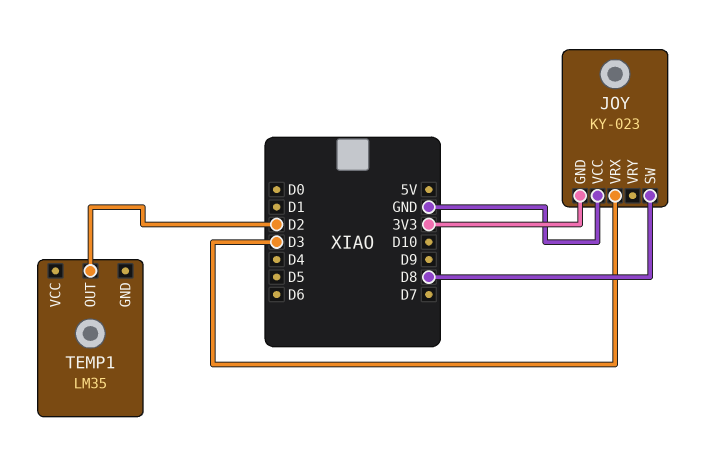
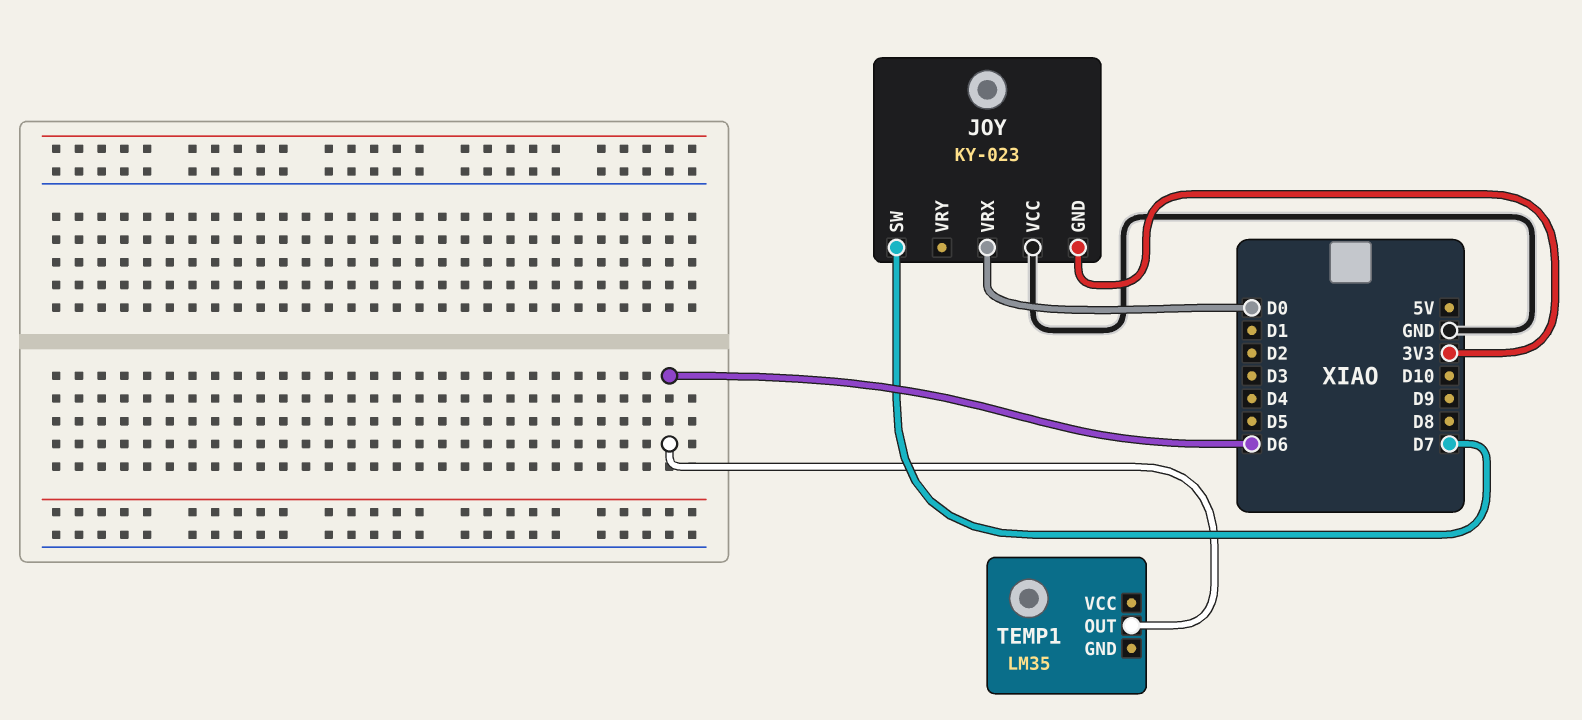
JOY pin SW: D8 -> D7
JOY pin VRX: D3 -> D0
TEMP1 pin OUT: D2 -> D6

